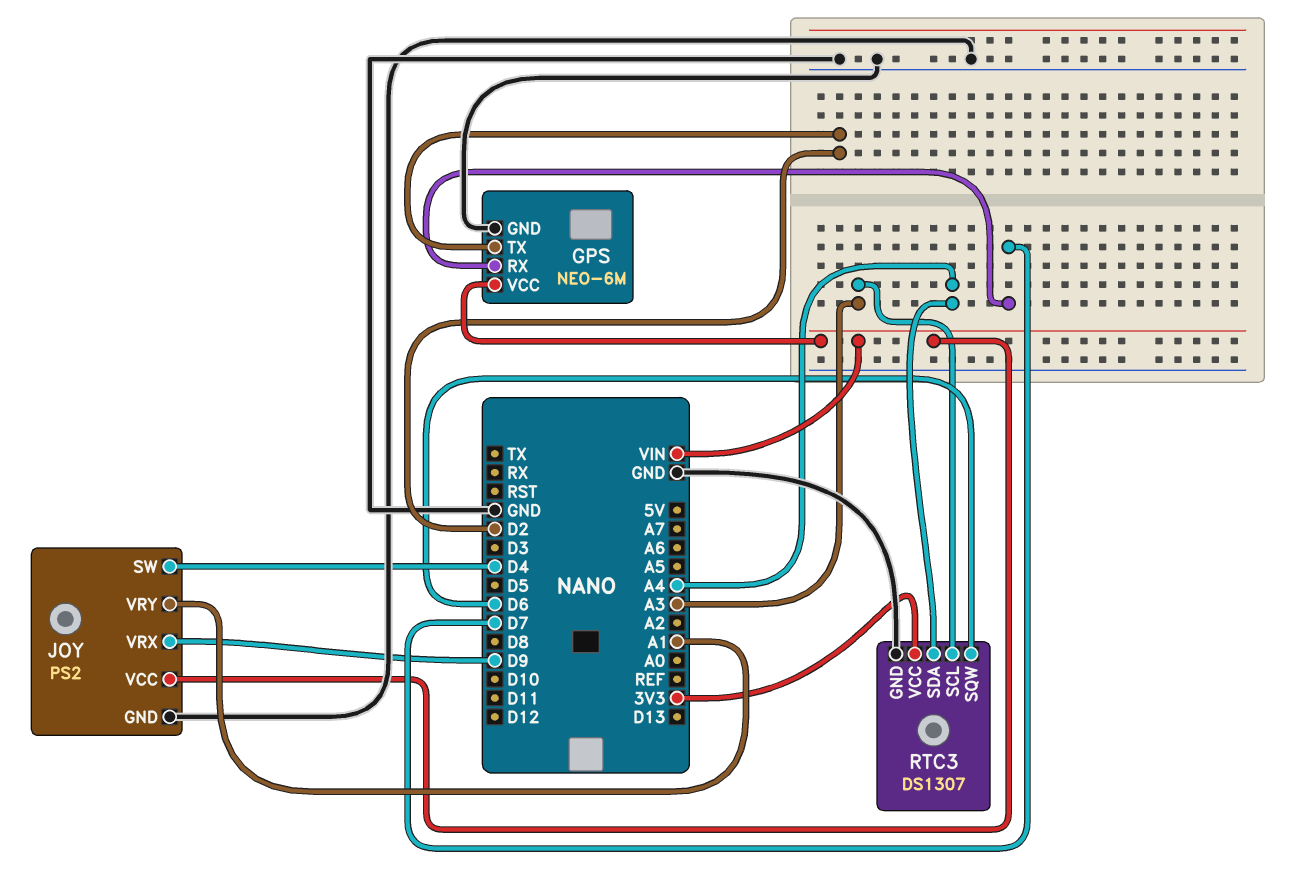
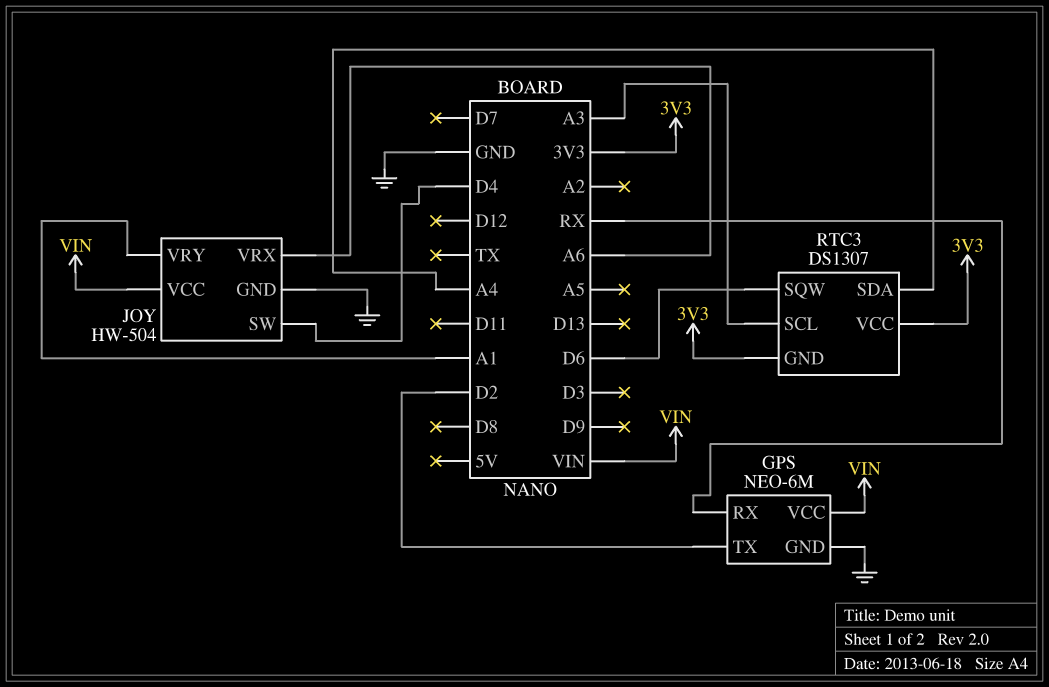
GPS pin RX: D7 -> RX
JOY: PS2 -> HW-504
JOY pin VRX: D9 -> A6
RTC3 pin GND: GND -> 3V3

